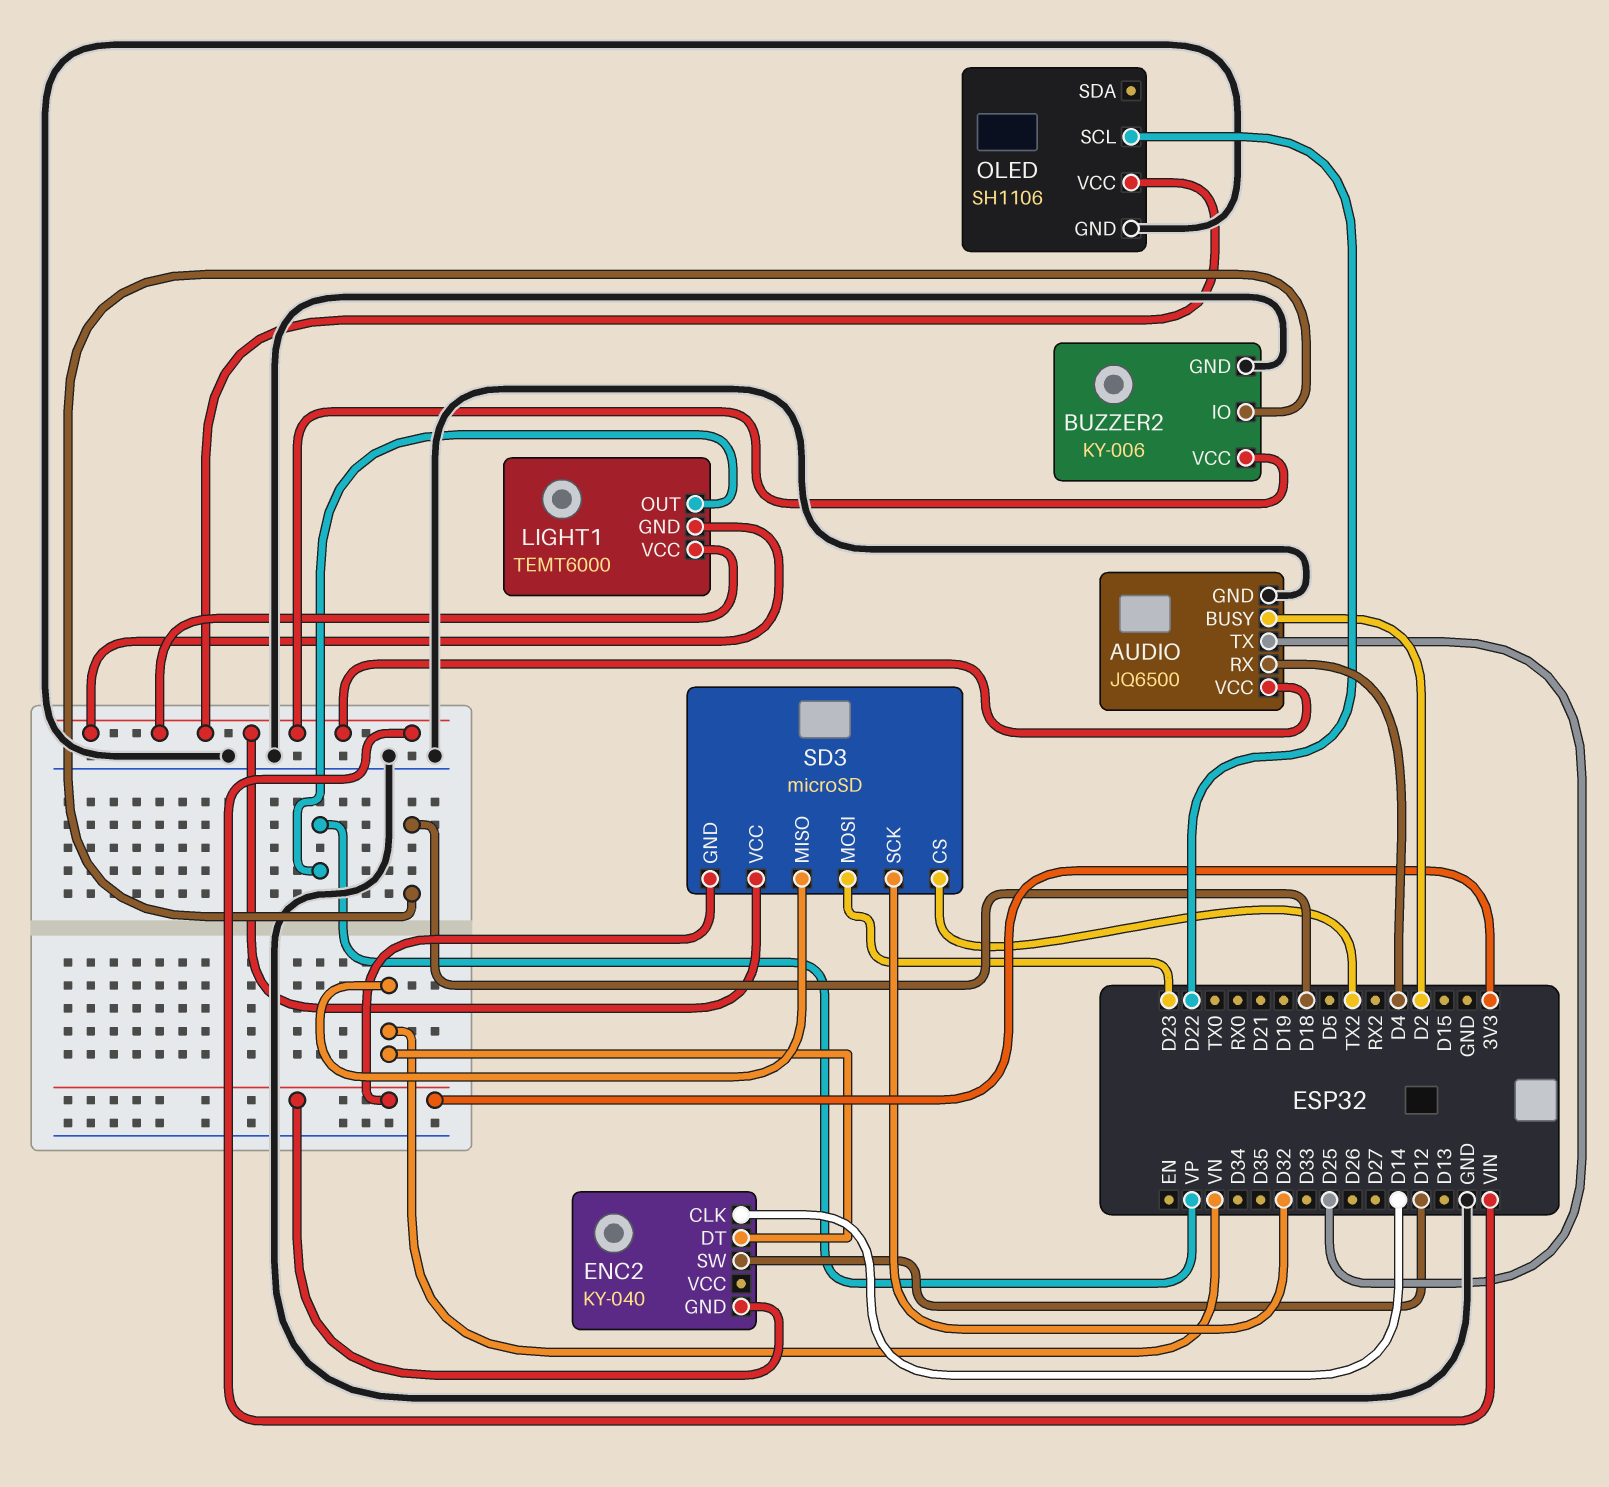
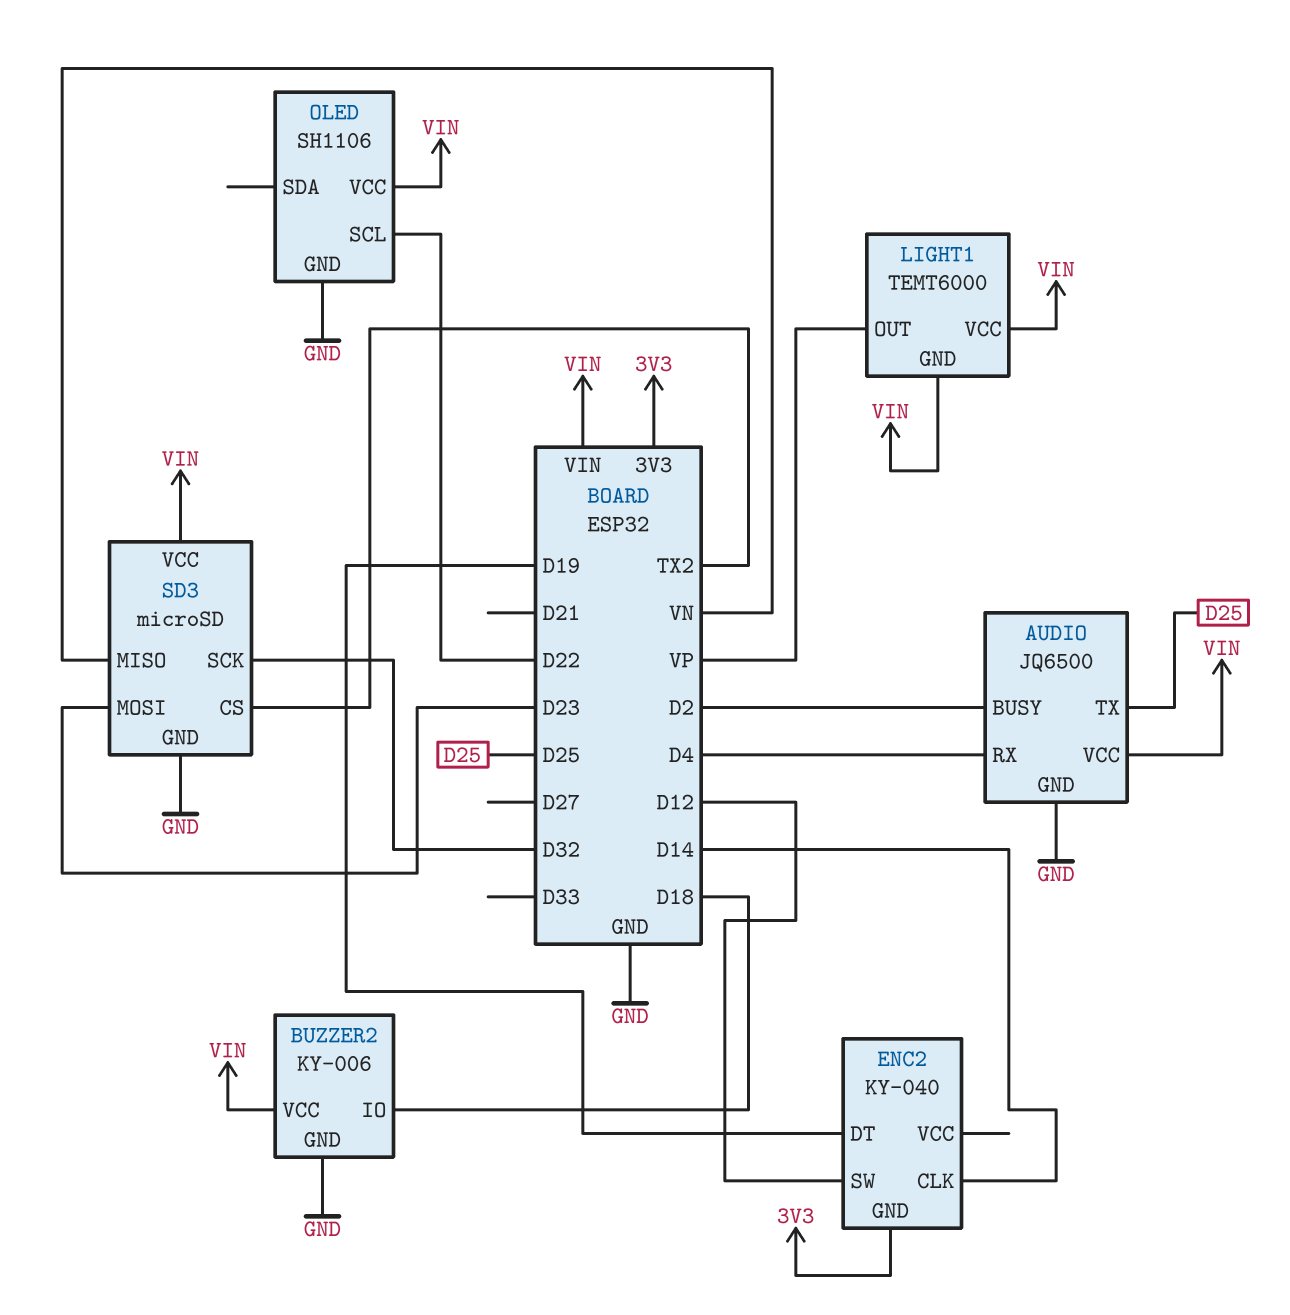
ENC2 pin DT: VN -> D19
SD3 pin GND: 3V3 -> GND

